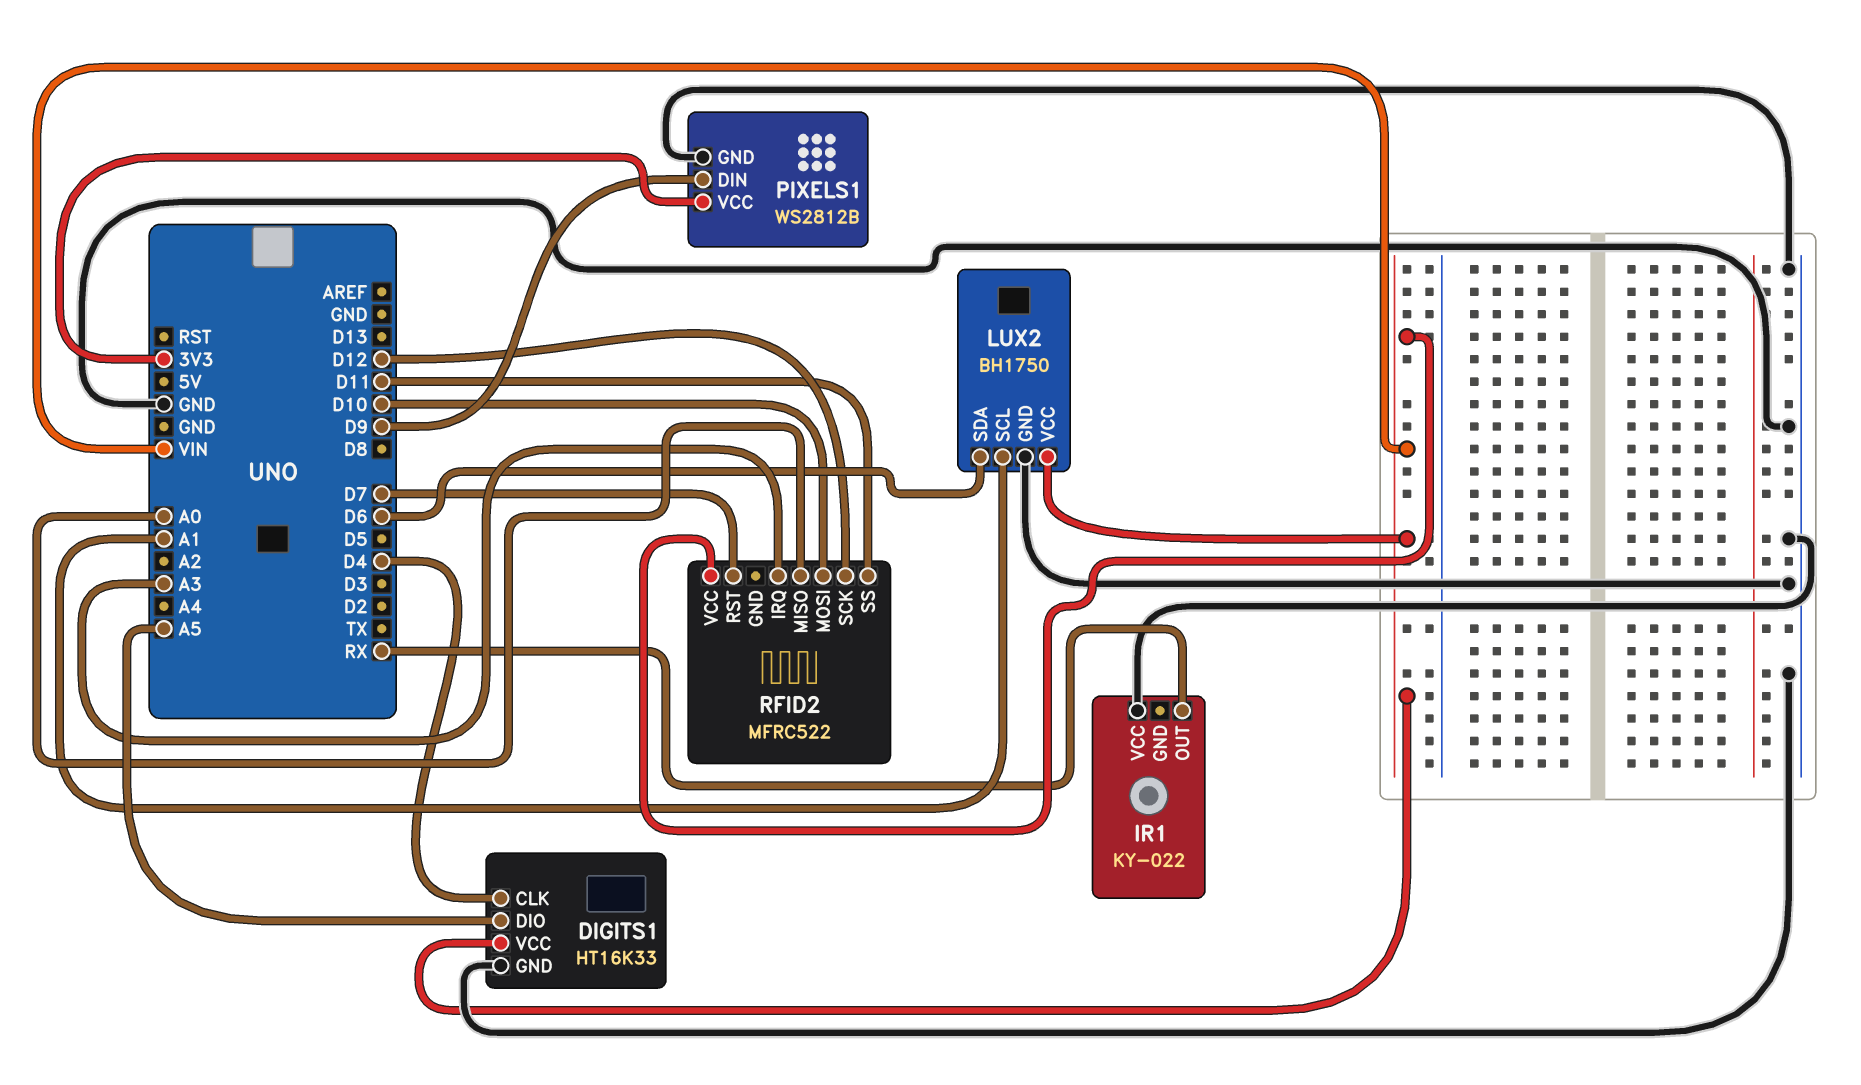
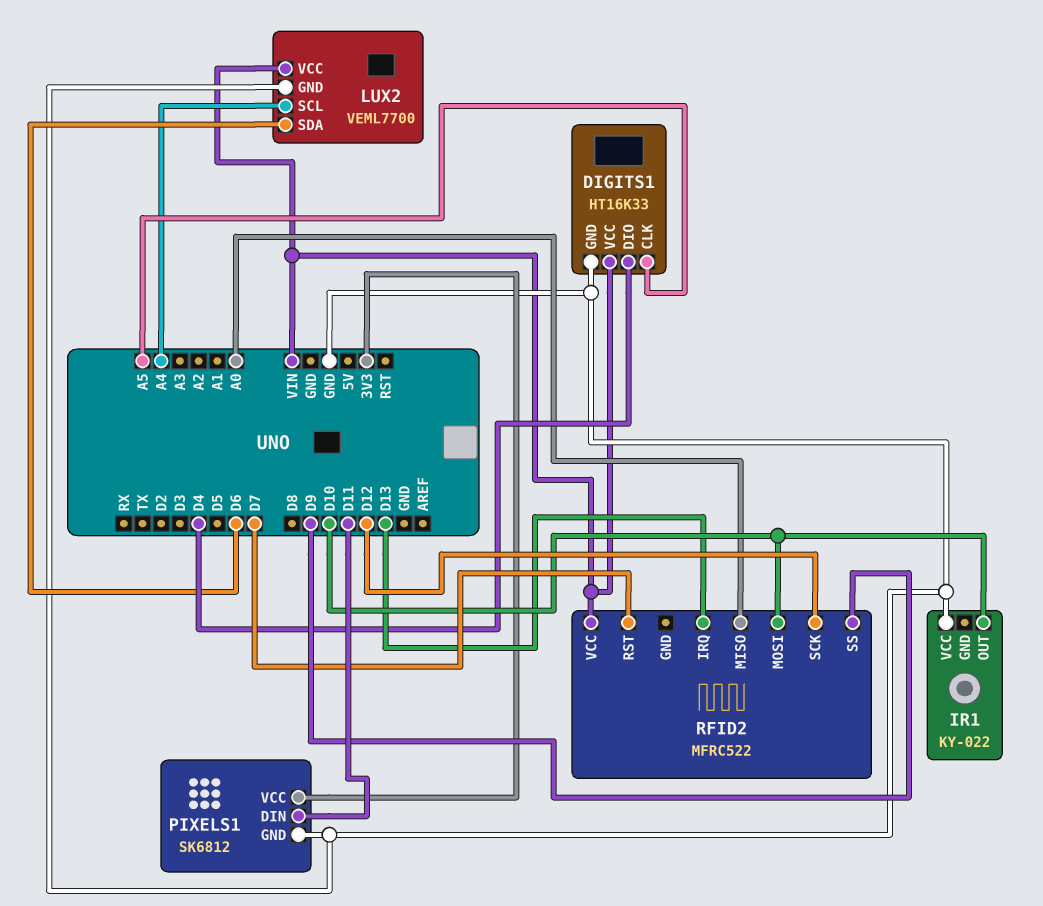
DIGITS1 pin CLK: D4 -> A5
DIGITS1 pin DIO: A5 -> D4
IR1 pin OUT: RX -> D10
LUX2: BH1750 -> VEML7700
LUX2 pin SCL: A1 -> A4
PIXELS1: WS2812B -> SK6812
PIXELS1 pin DIN: D9 -> D11
RFID2 pin IRQ: A3 -> D13
RFID2 pin SS: D11 -> D9

